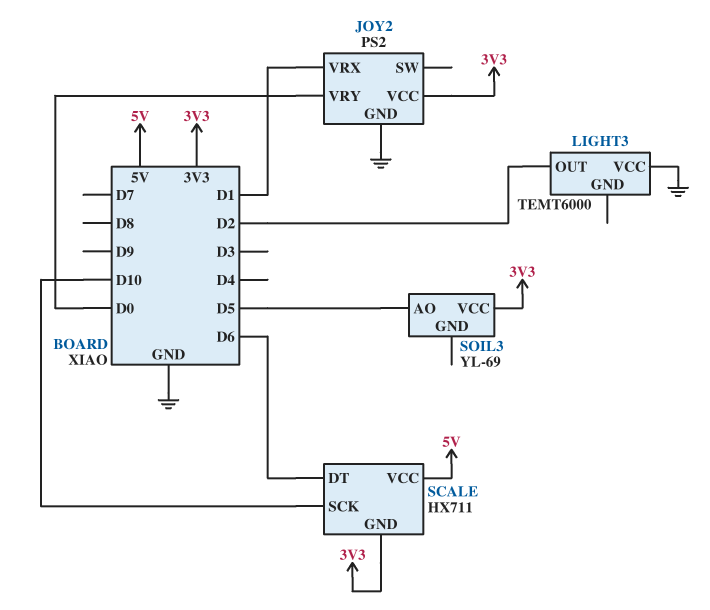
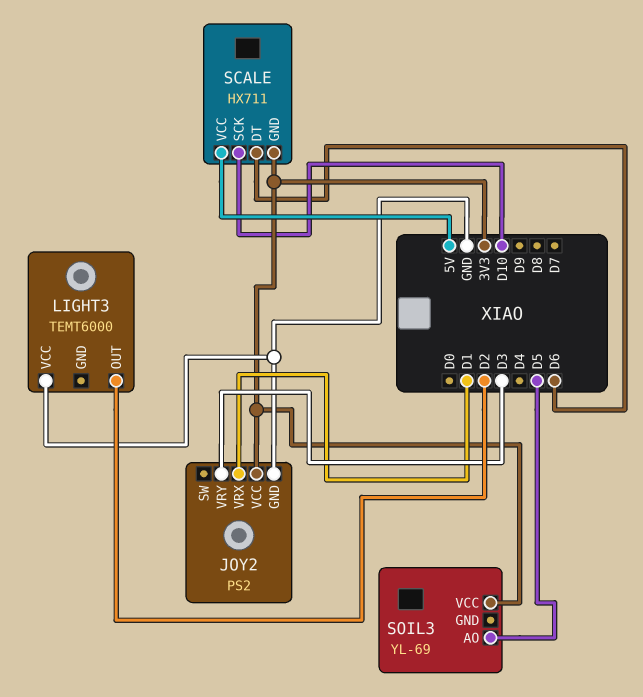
JOY2 pin VRY: D0 -> D3

